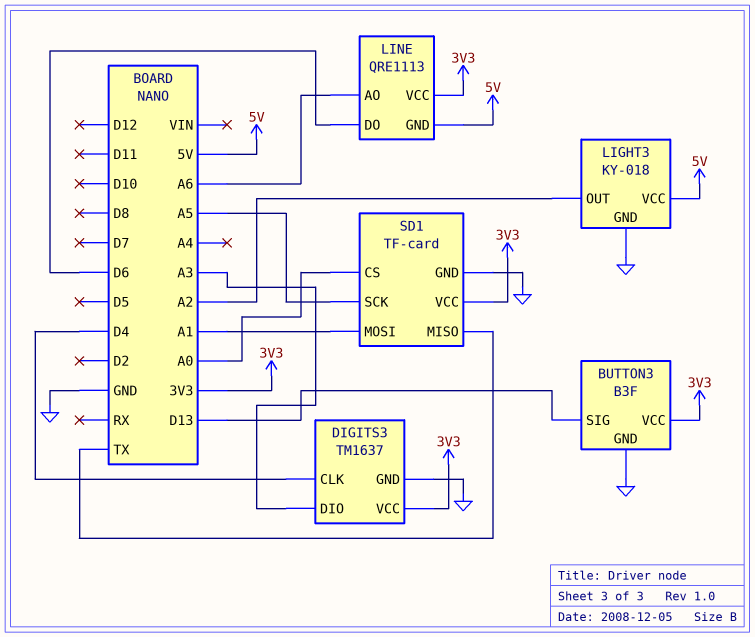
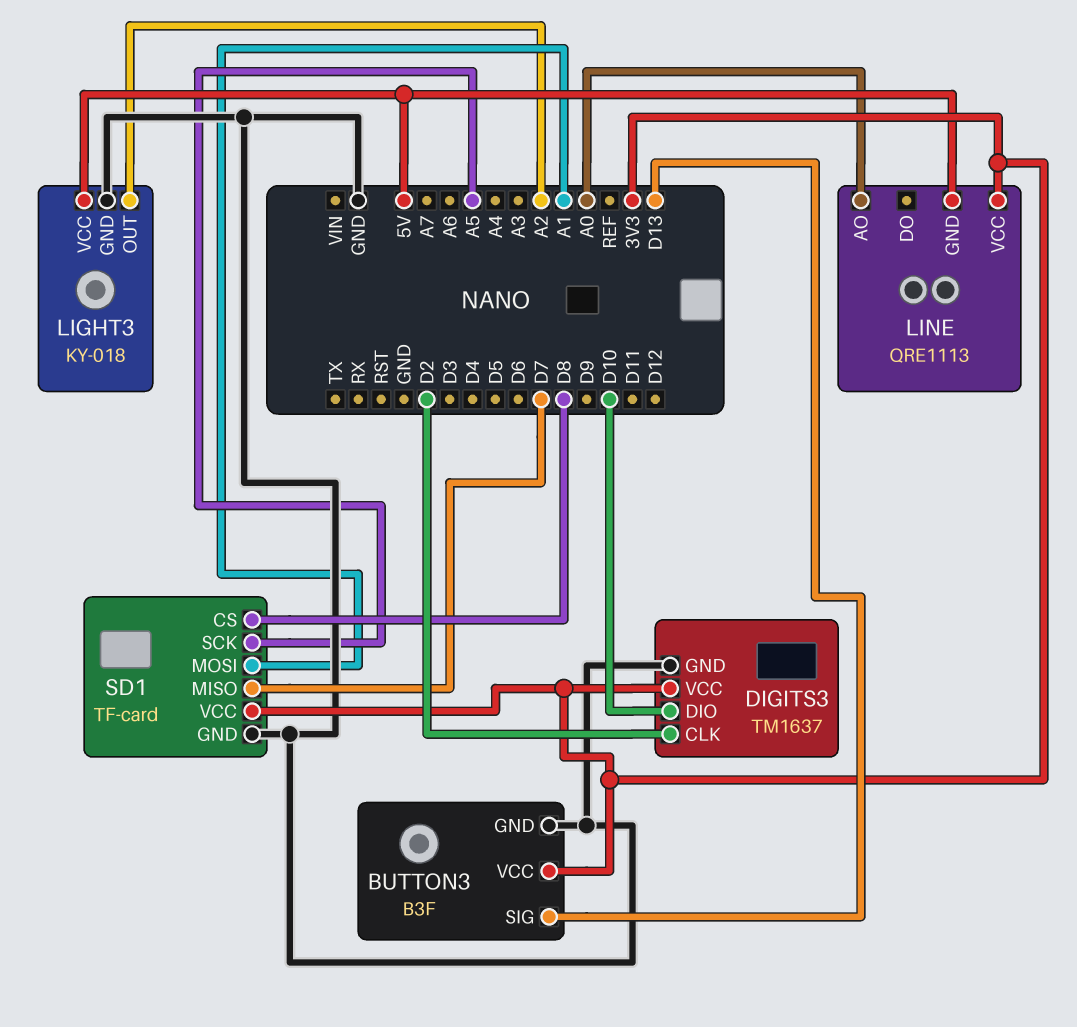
DIGITS3 pin CLK: D4 -> D2
DIGITS3 pin DIO: A3 -> D10
LINE pin AO: A6 -> A0
LINE pin DO: D6 -> none
SD1 pin CS: A0 -> D8
SD1 pin MISO: TX -> D7

